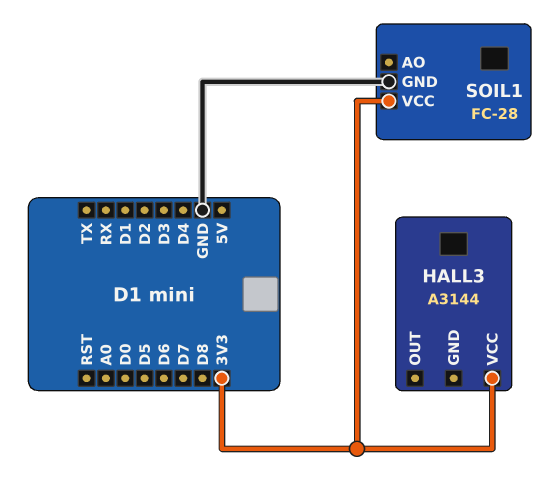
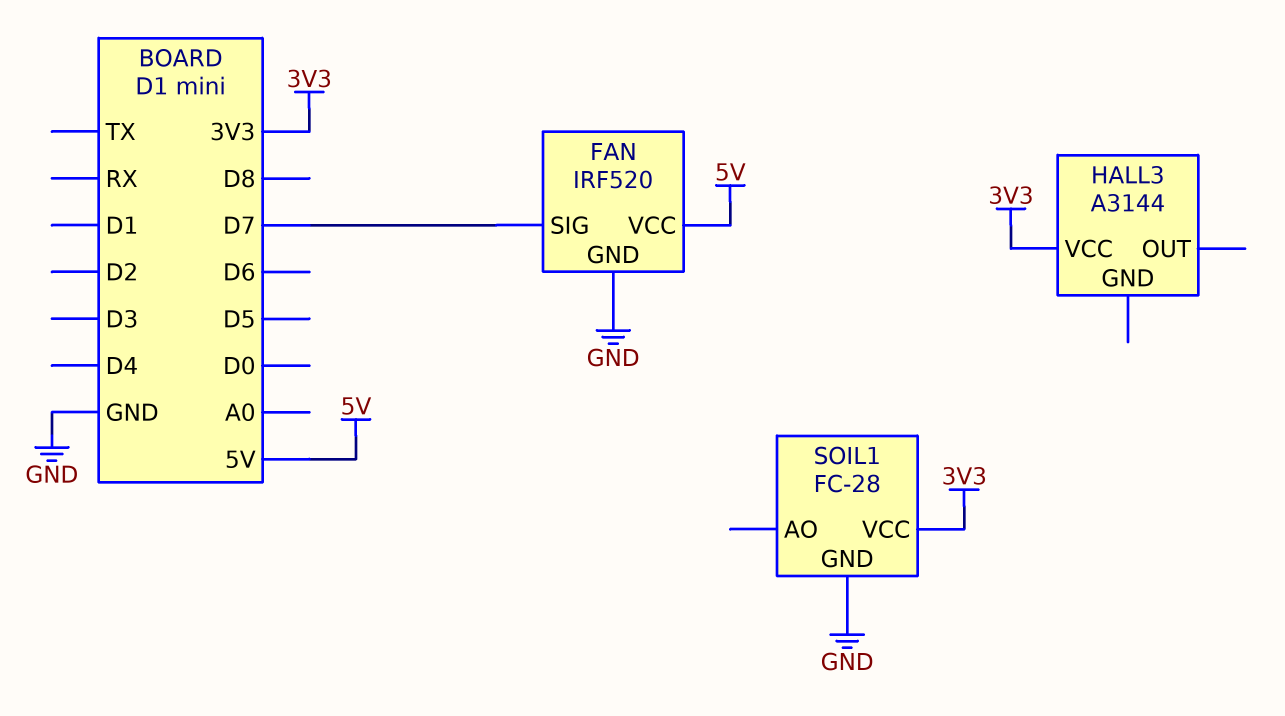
FAN: none -> IRF520
FAN pin GND: none -> GND
FAN pin SIG: none -> D7
FAN pin VCC: none -> 5V

